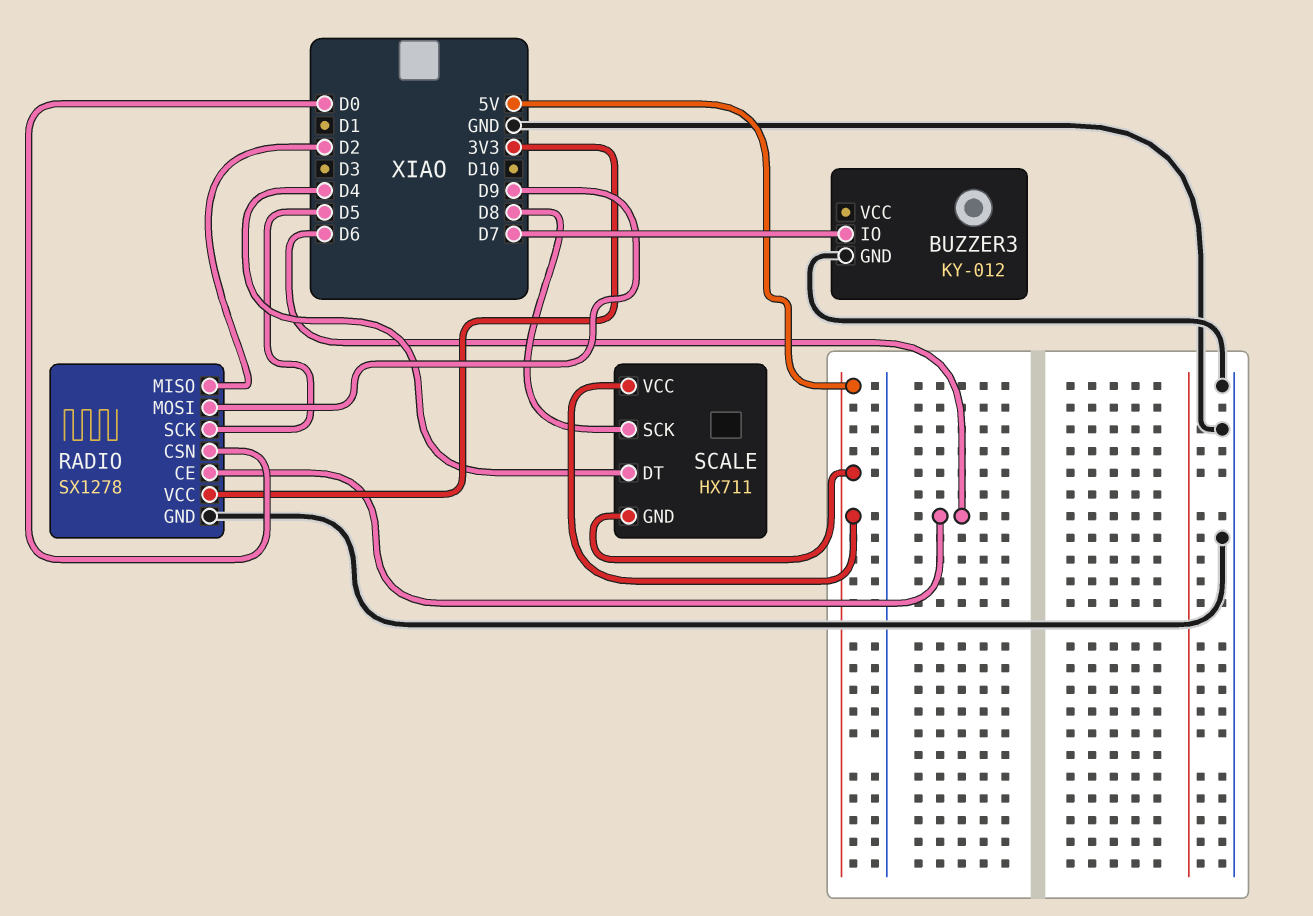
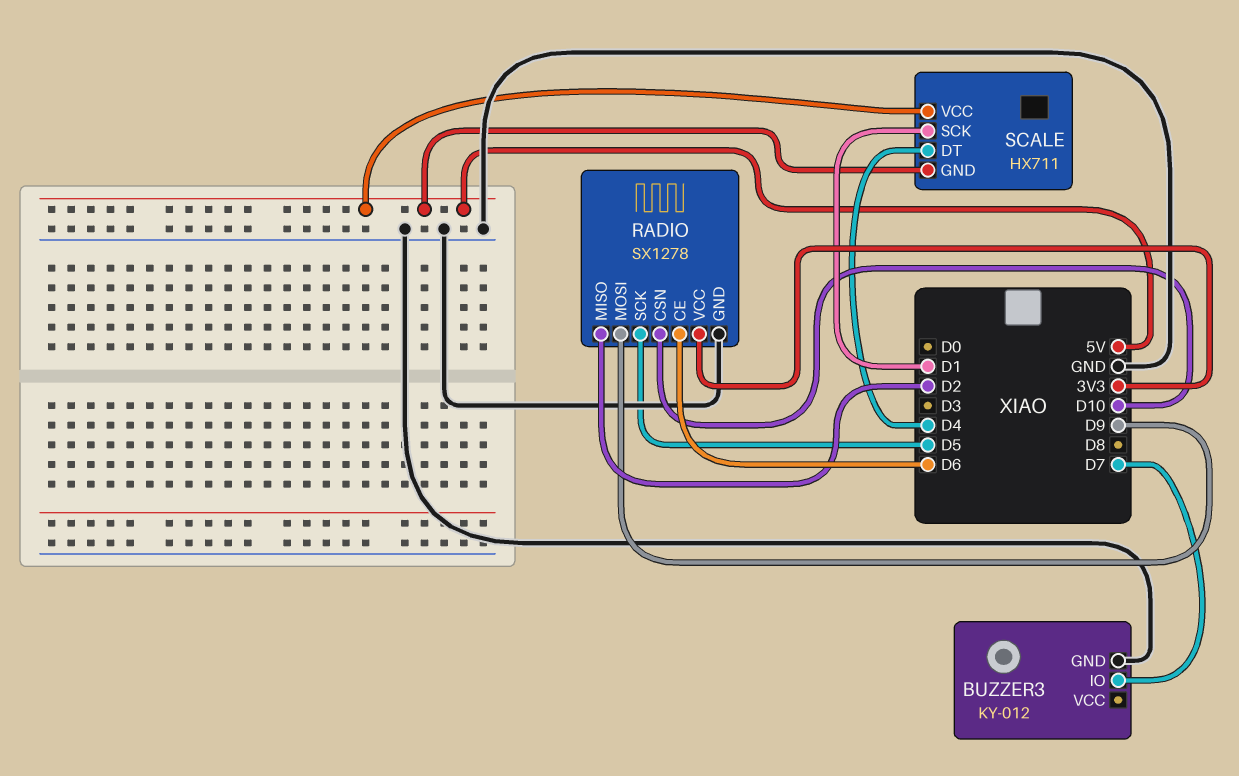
RADIO pin CSN: D0 -> D10
SCALE pin SCK: D8 -> D1

